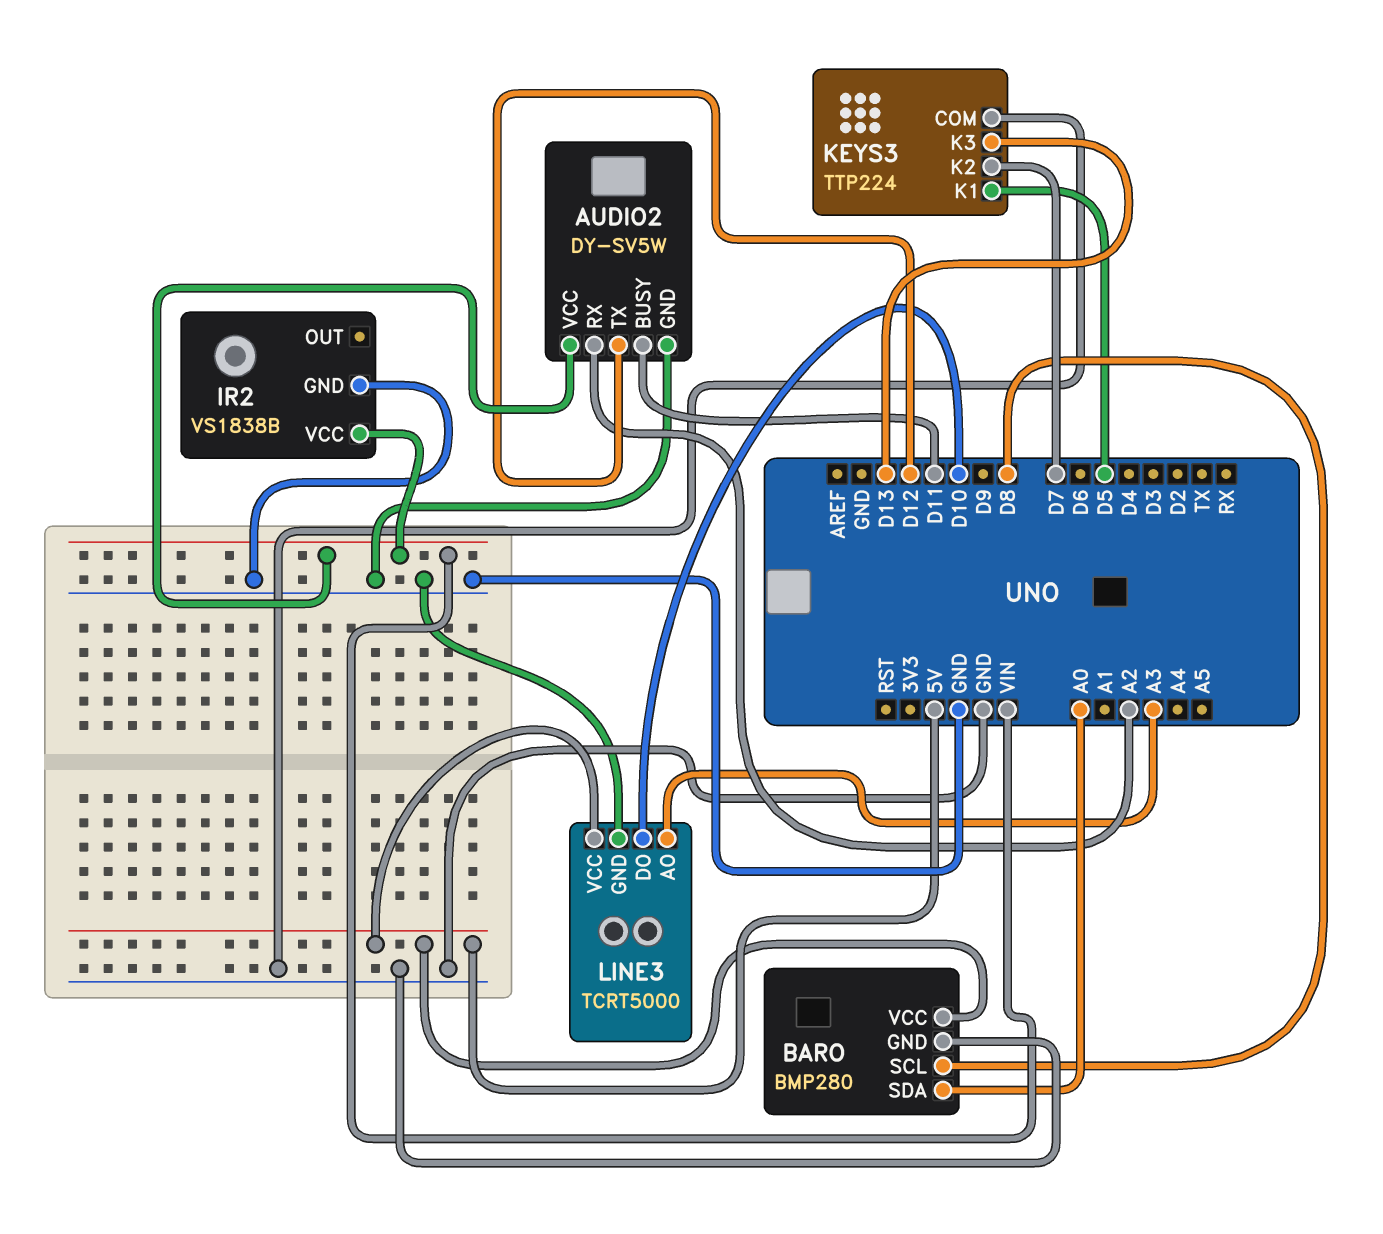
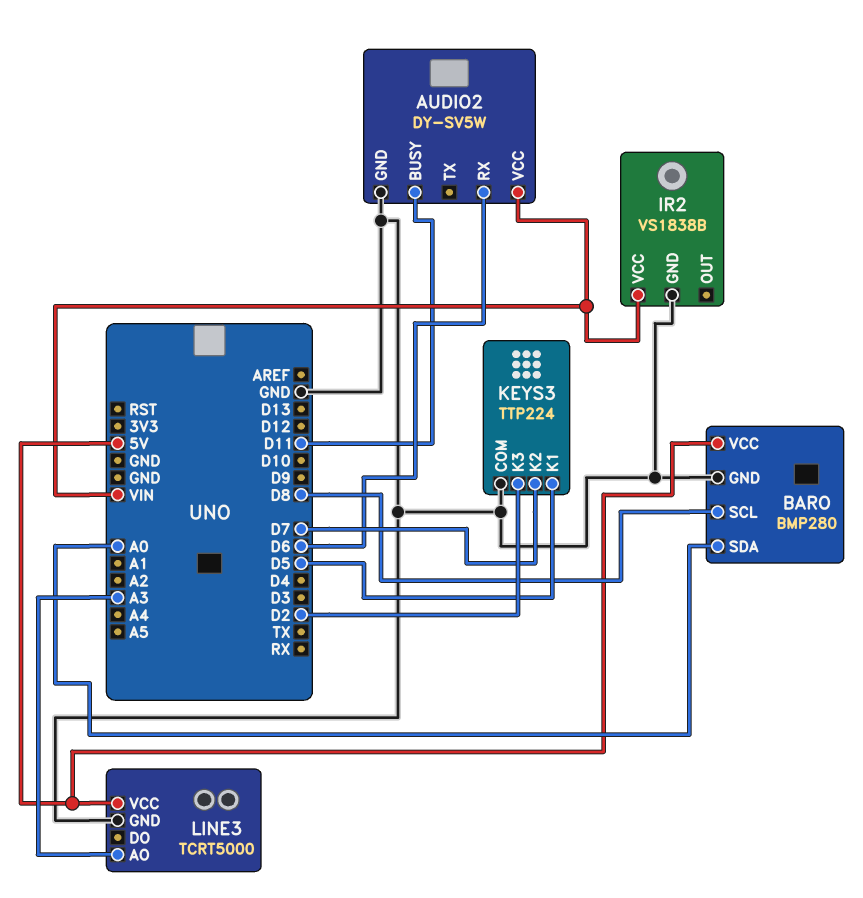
AUDIO2 pin RX: A2 -> D6
AUDIO2 pin TX: D12 -> none
KEYS3 pin K3: D13 -> D2
LINE3 pin DO: D10 -> none

